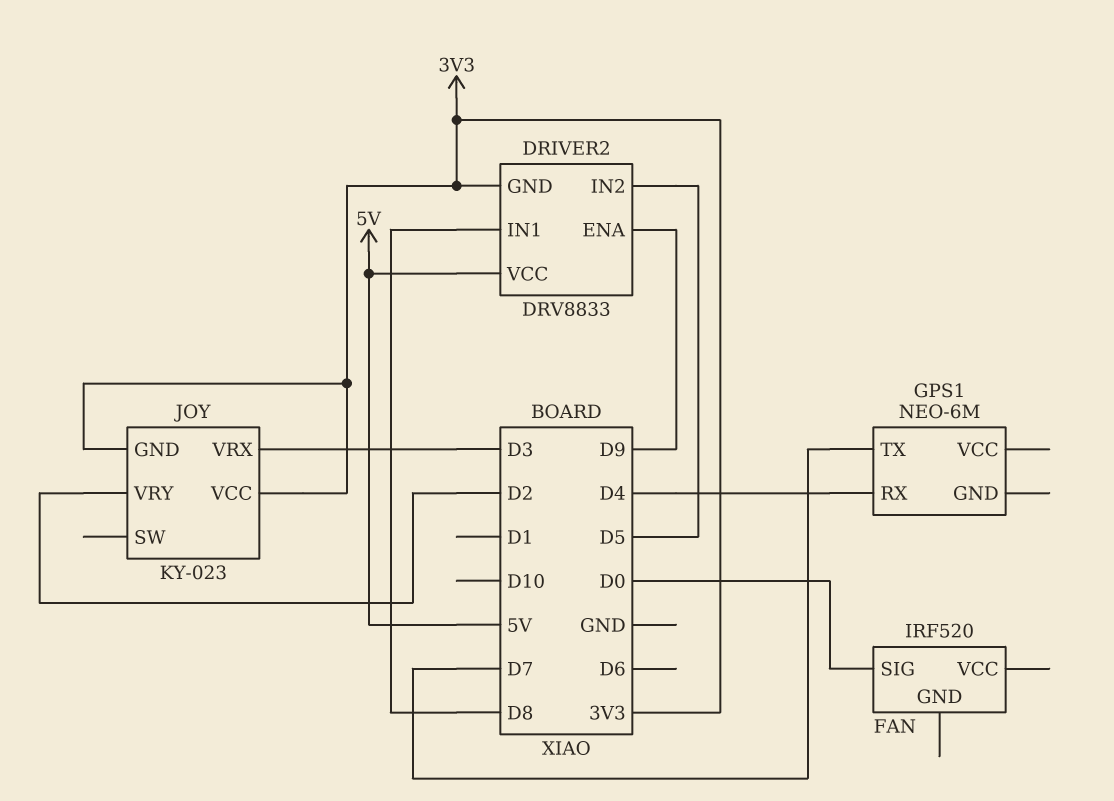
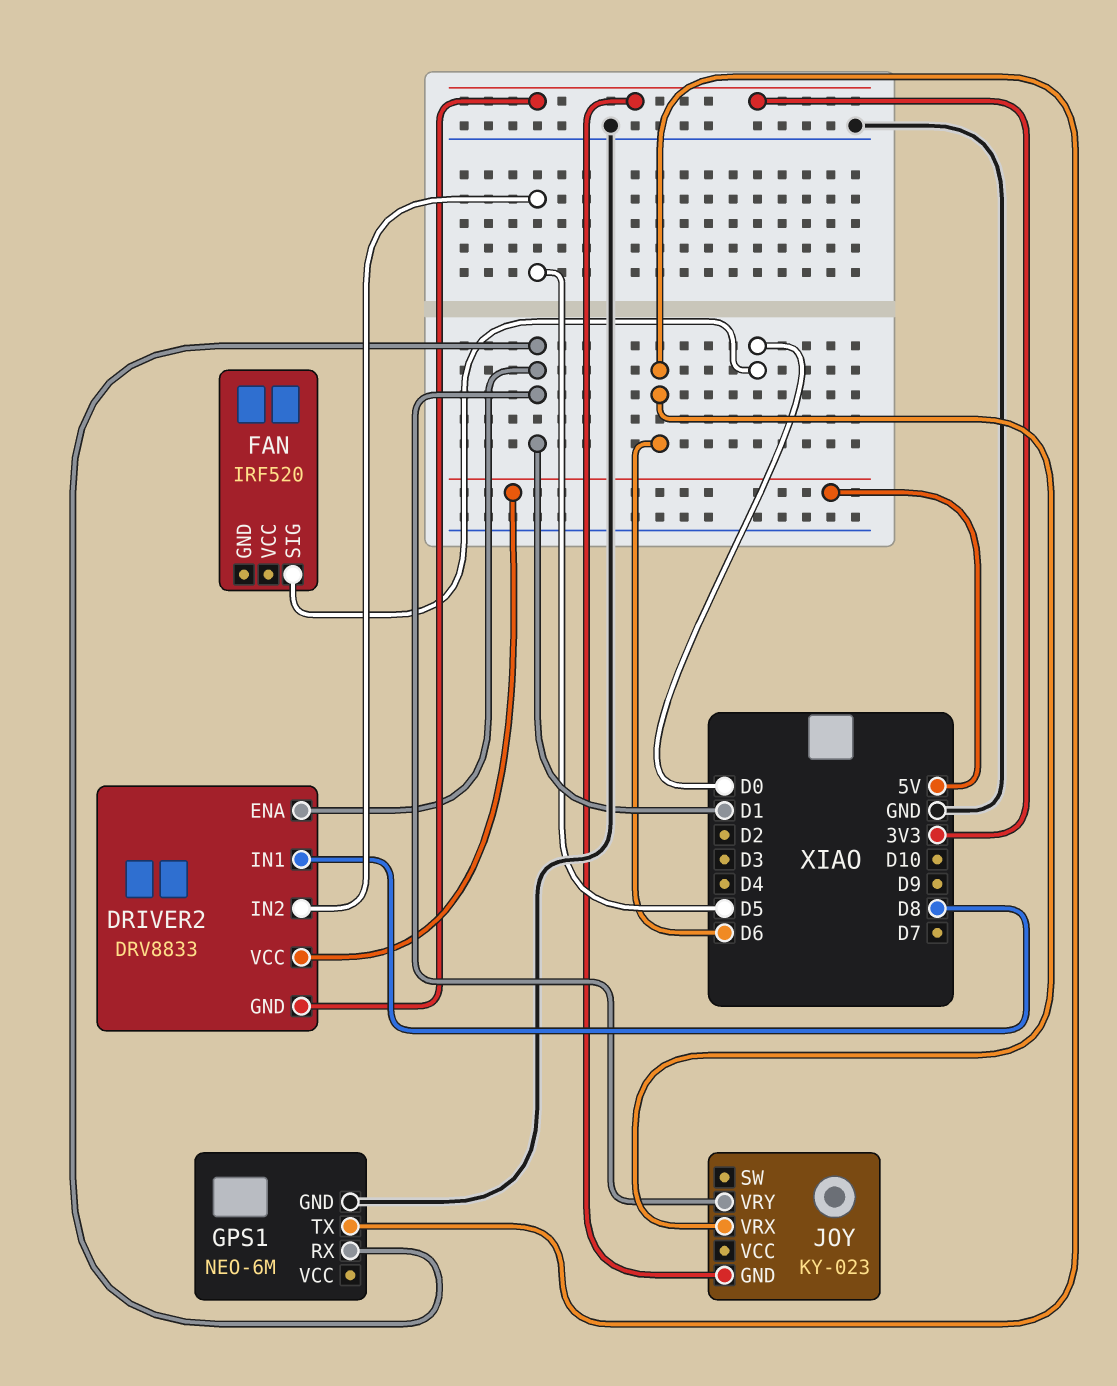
DRIVER2 pin ENA: D9 -> D1
GPS1 pin GND: none -> GND
GPS1 pin RX: D4 -> D1
GPS1 pin TX: D7 -> D6
JOY pin VCC: 3V3 -> none
JOY pin VRX: D3 -> D6
JOY pin VRY: D2 -> D1

